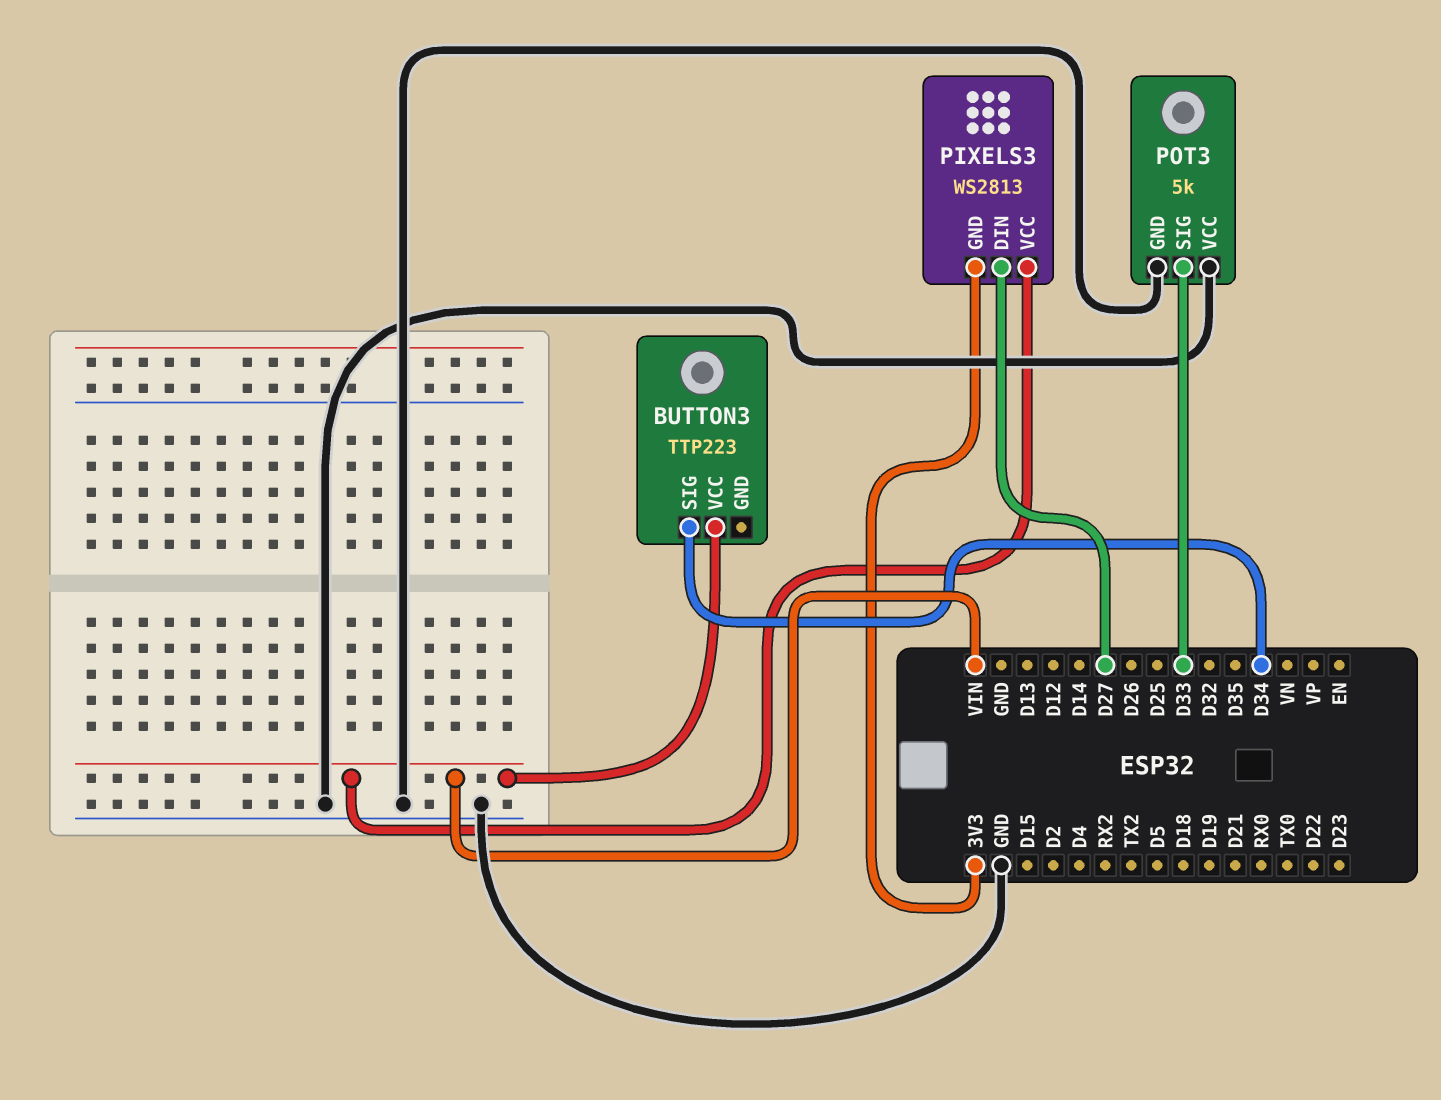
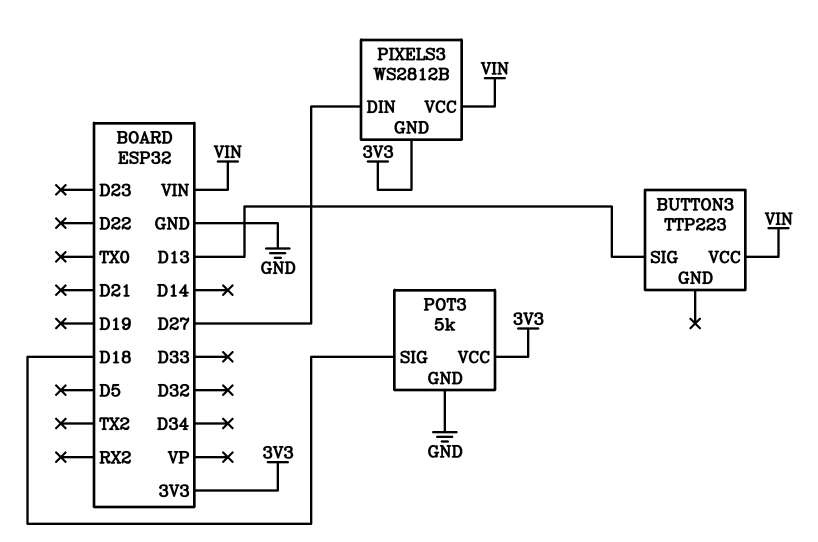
BUTTON3 pin SIG: D34 -> D13
PIXELS3: WS2813 -> WS2812B
POT3 pin SIG: D33 -> D18
POT3 pin VCC: GND -> 3V3

